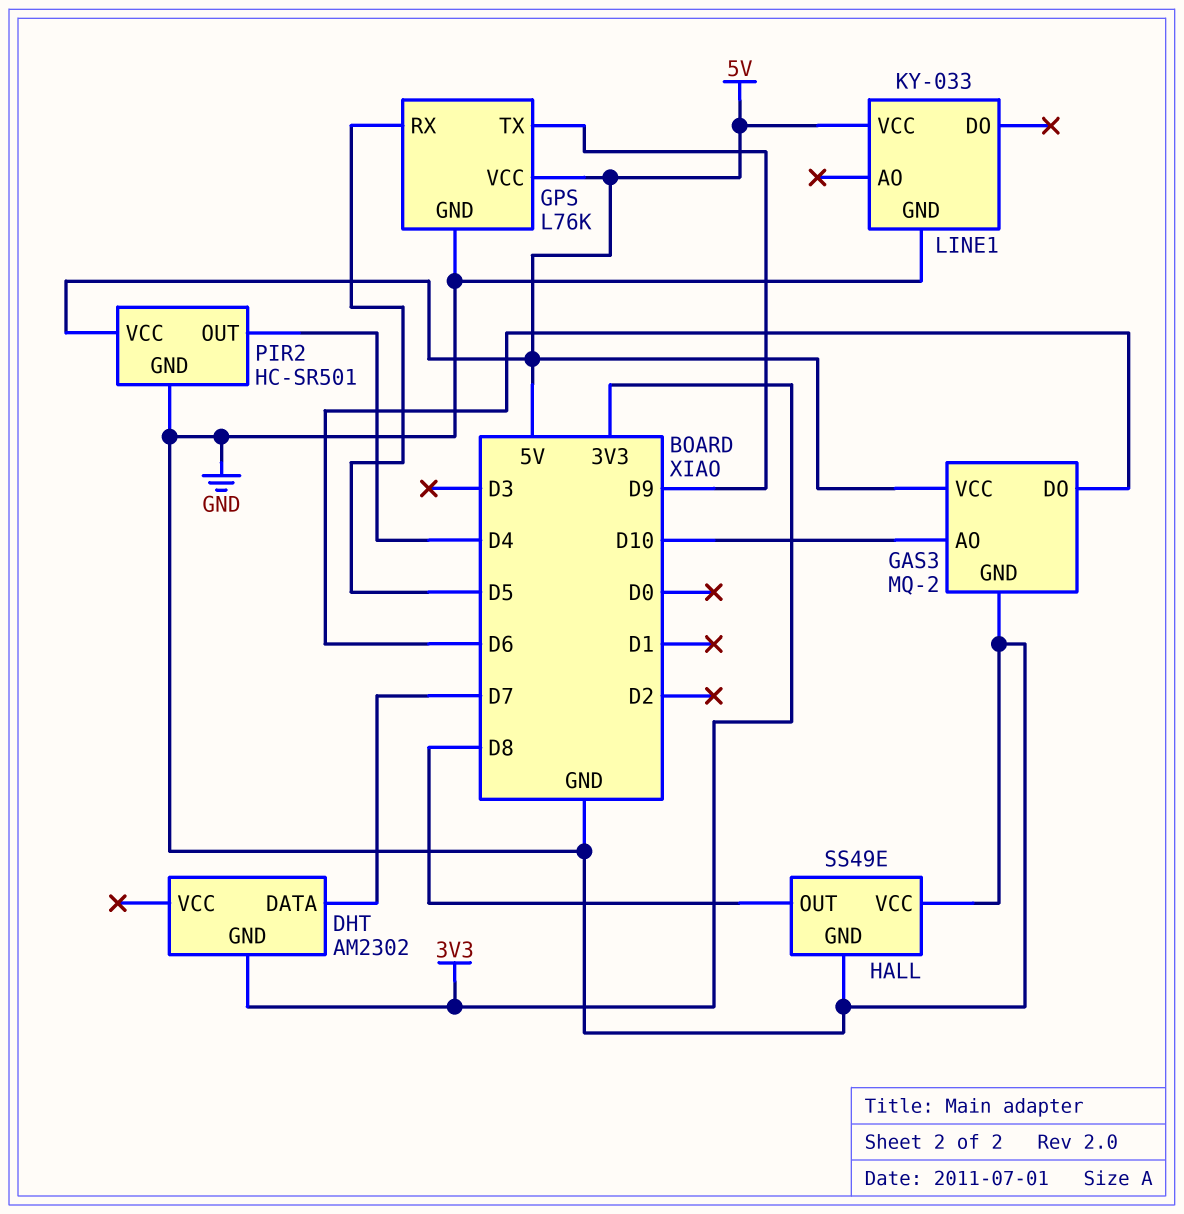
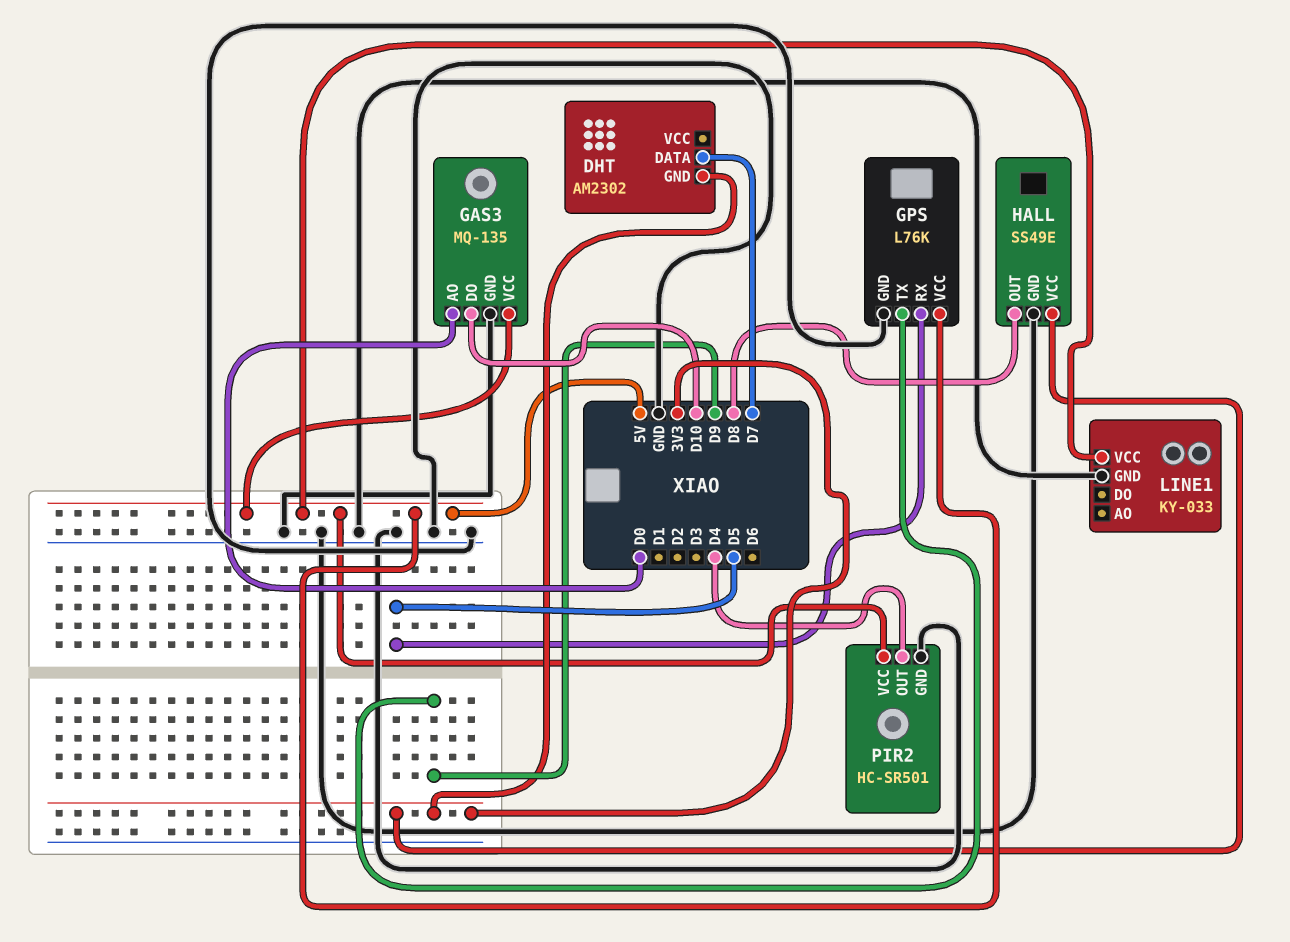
GAS3: MQ-2 -> MQ-135
GAS3 pin AO: D10 -> D0
GAS3 pin DO: D6 -> D10
HALL pin VCC: GND -> 3V3

